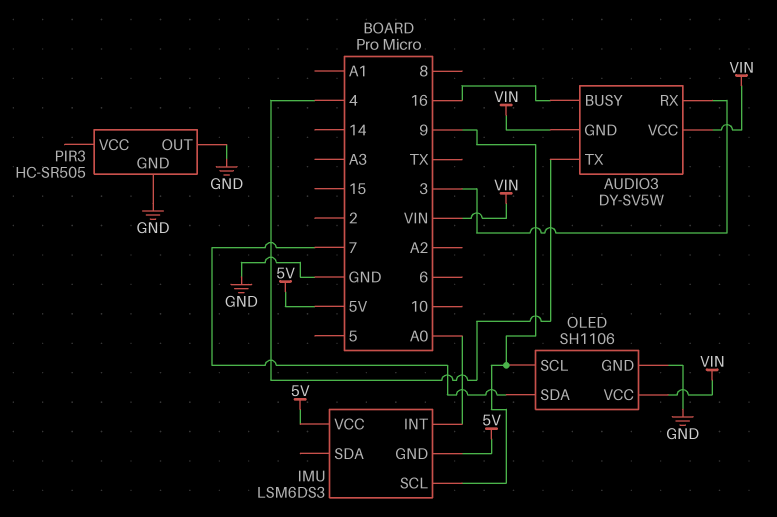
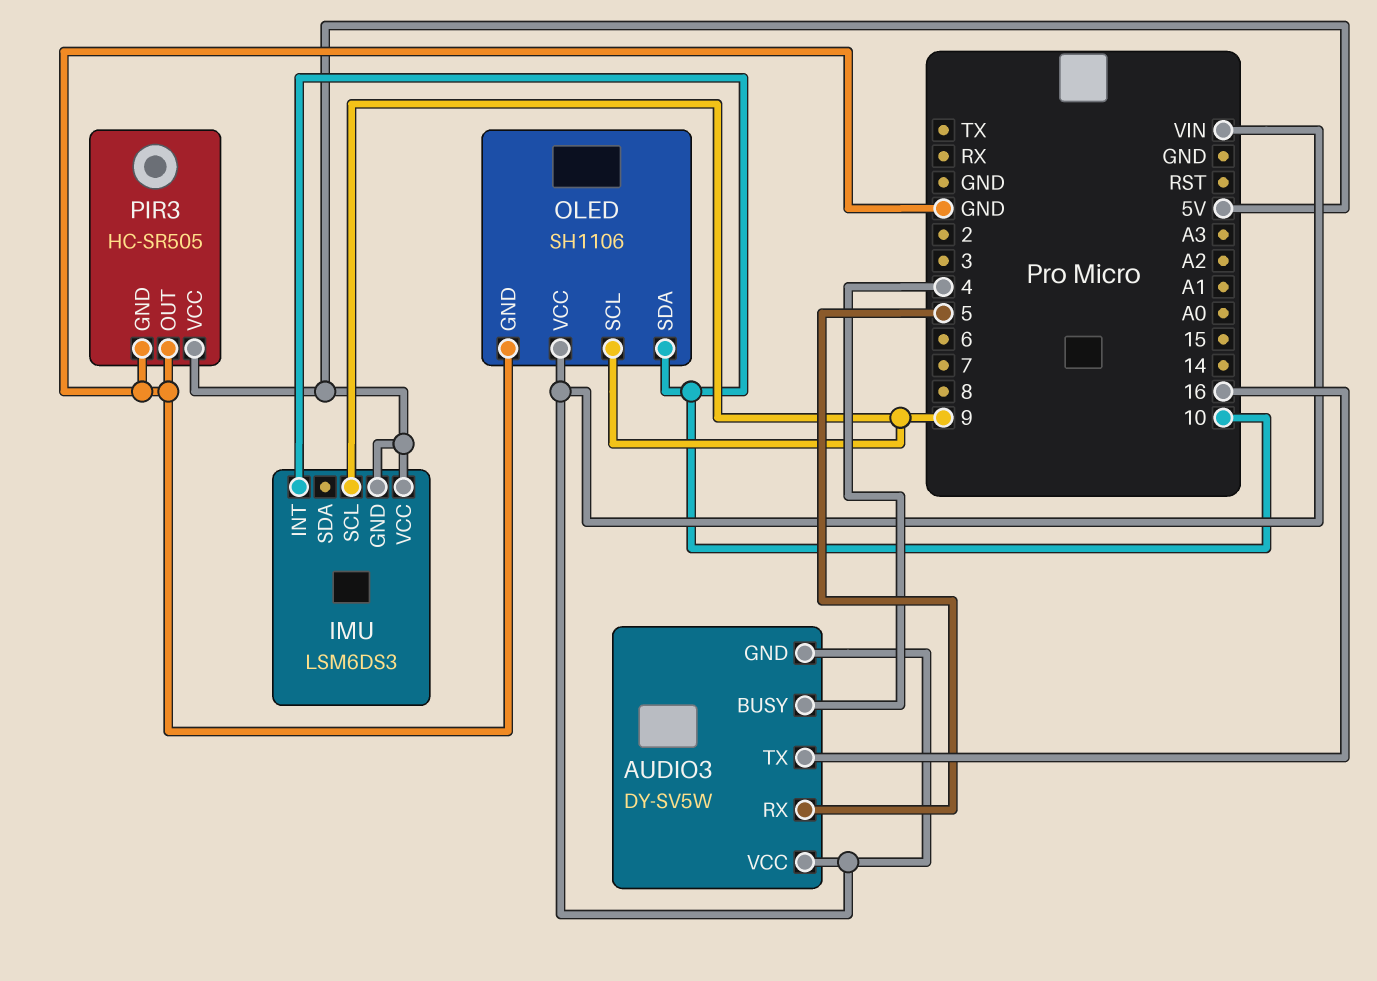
AUDIO3 pin BUSY: 16 -> 4
AUDIO3 pin RX: 3 -> 5
AUDIO3 pin TX: 4 -> 16
IMU pin INT: A0 -> 10
OLED pin SDA: 7 -> 10
PIR3 pin VCC: none -> 5V

